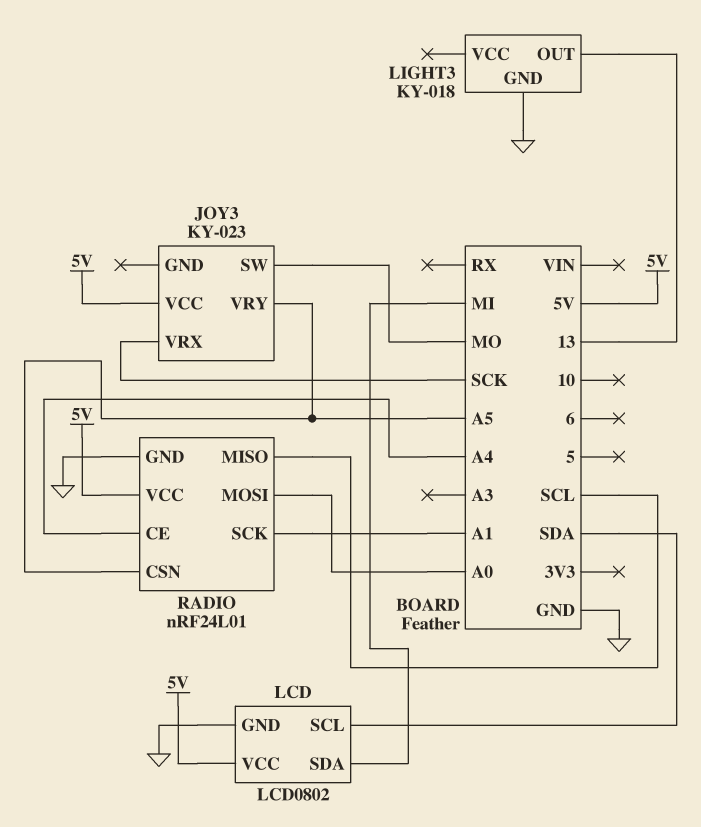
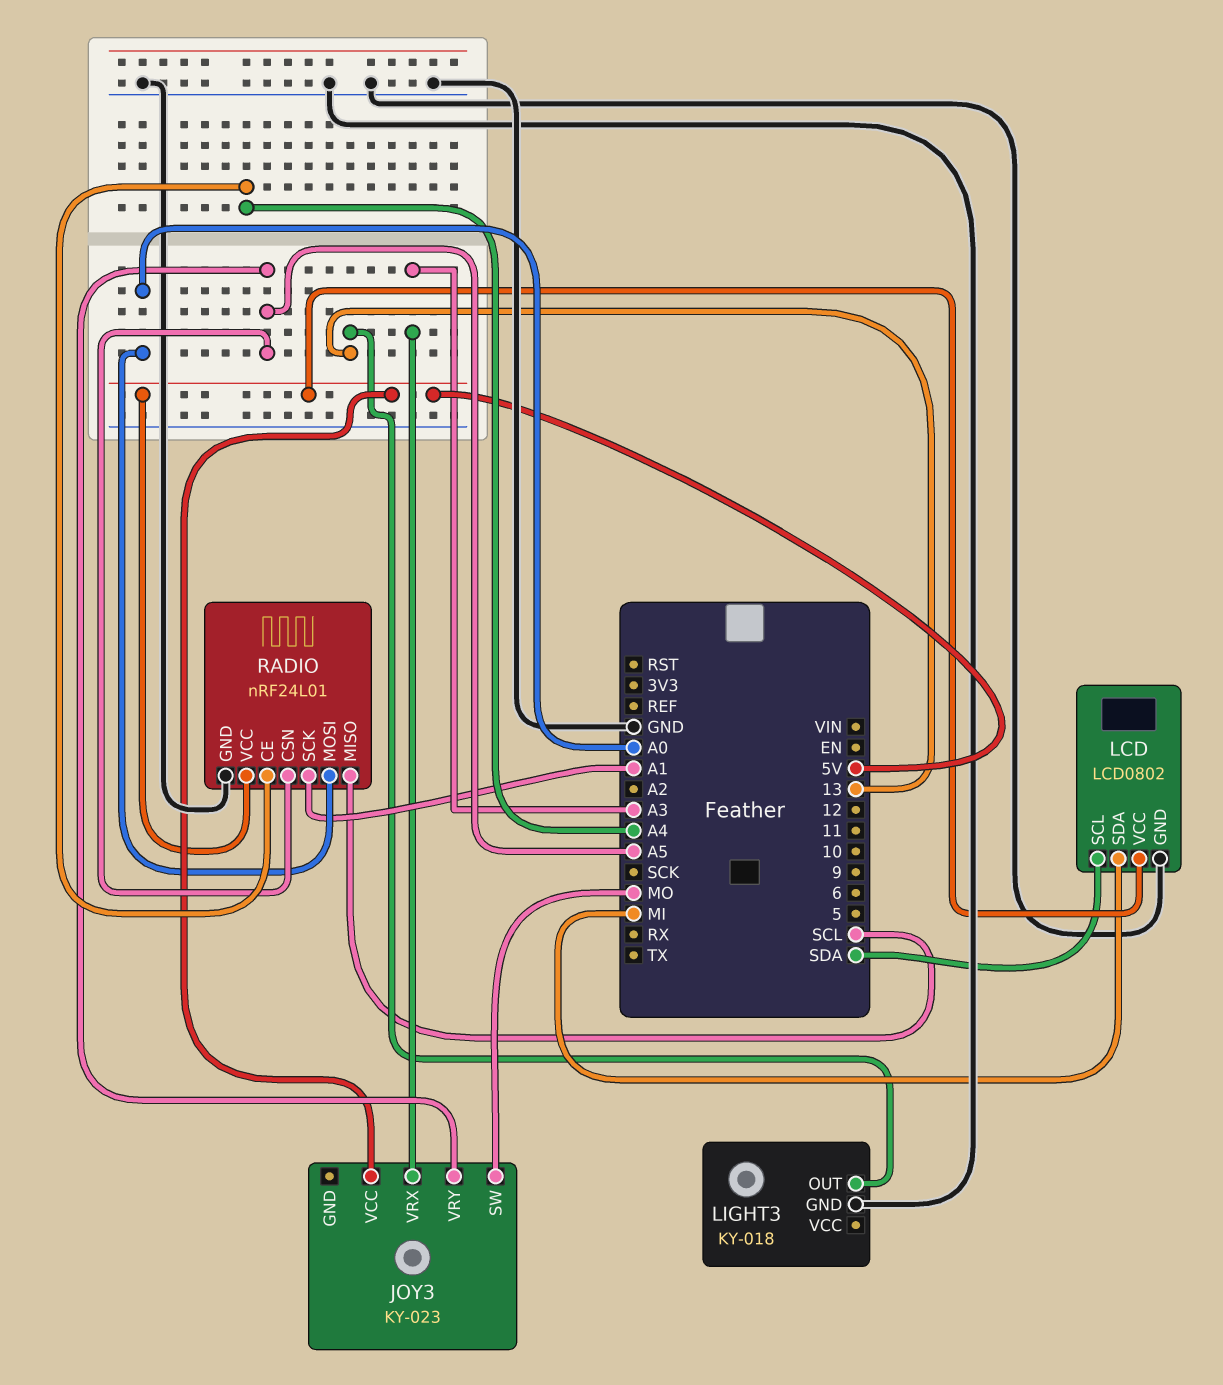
JOY3 pin VRX: SCK -> A3

